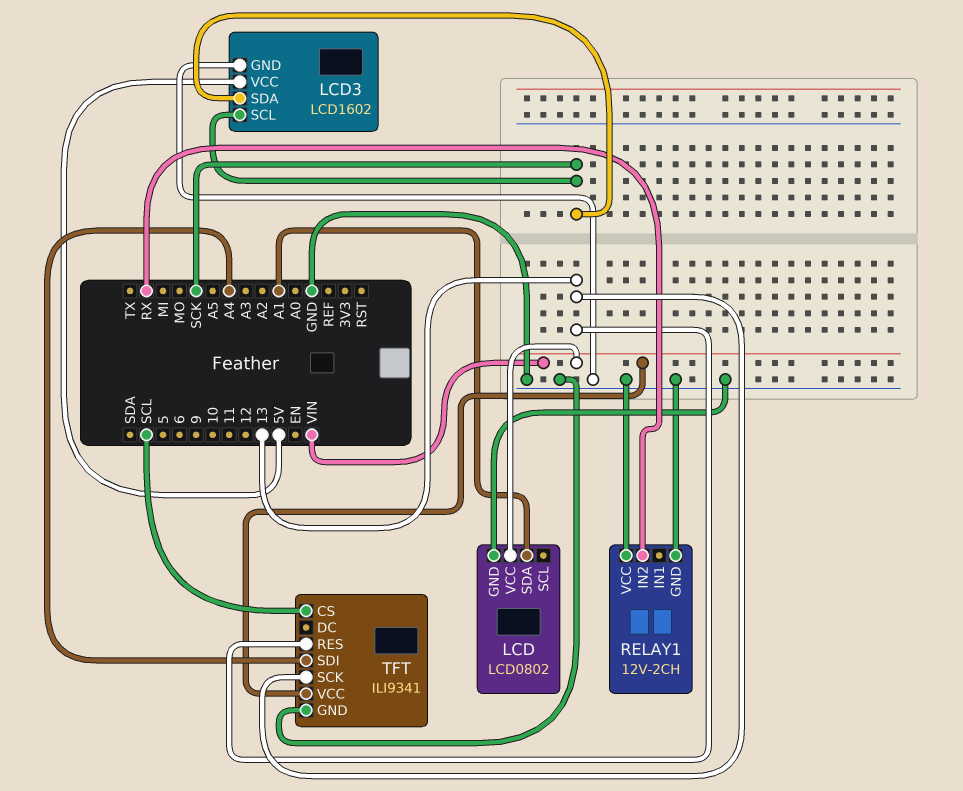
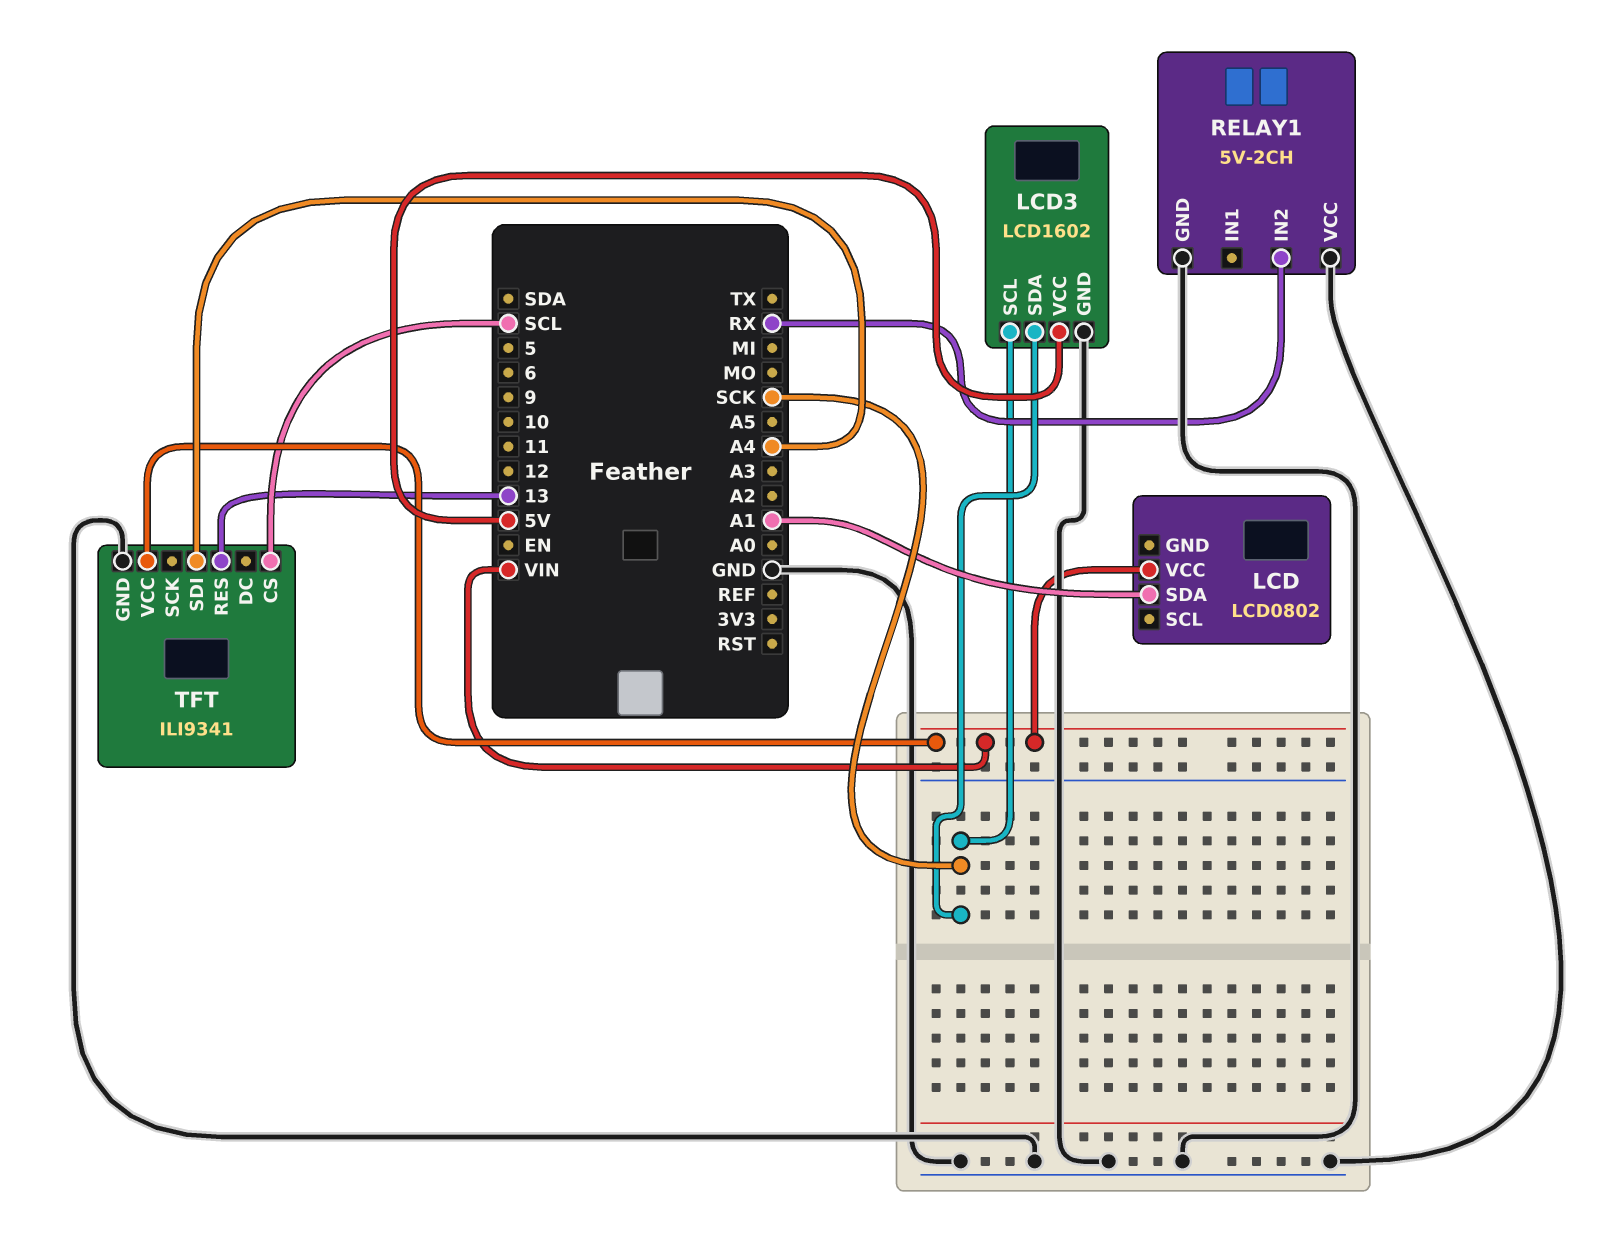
LCD pin GND: GND -> none
RELAY1: 12V-2CH -> 5V-2CH
TFT pin SCK: 13 -> none

